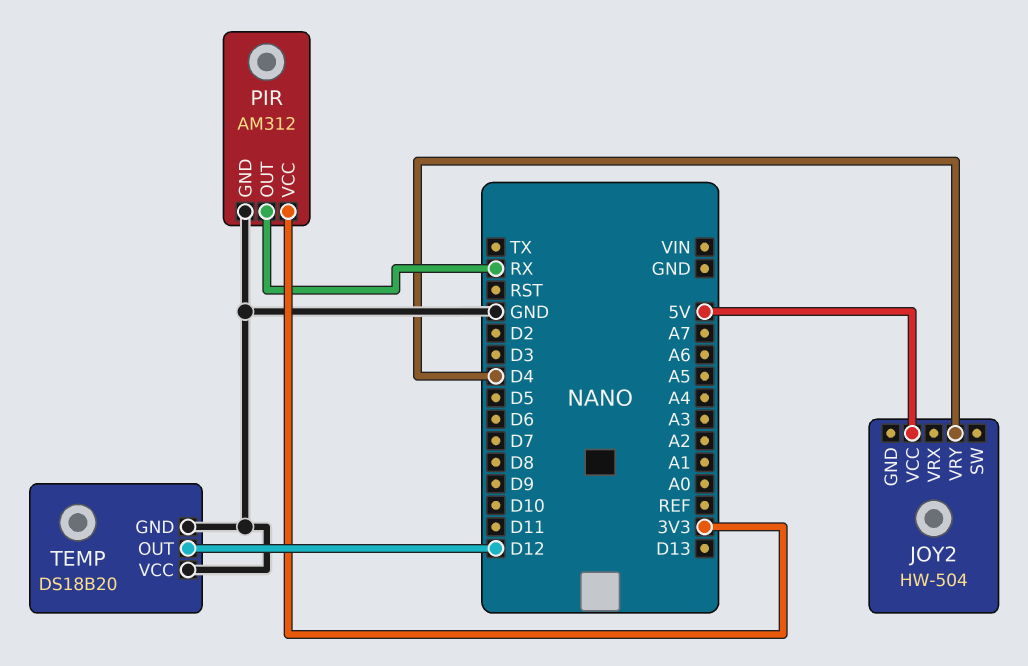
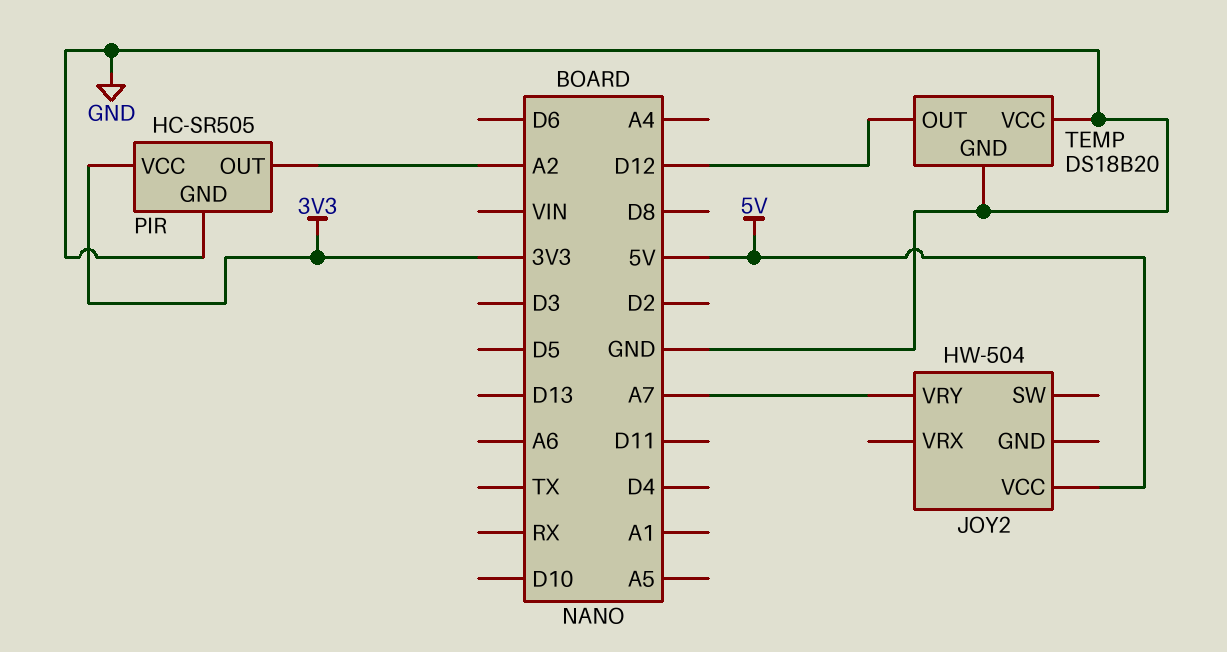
JOY2 pin VRY: D4 -> A7
PIR: AM312 -> HC-SR505
PIR pin OUT: RX -> A2

